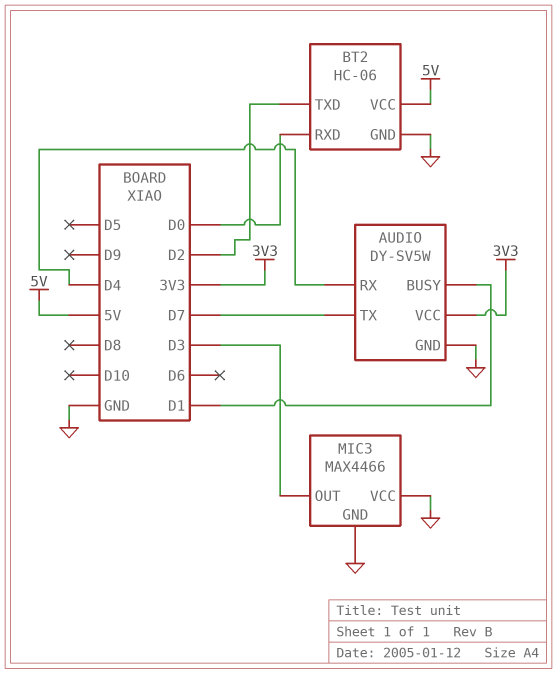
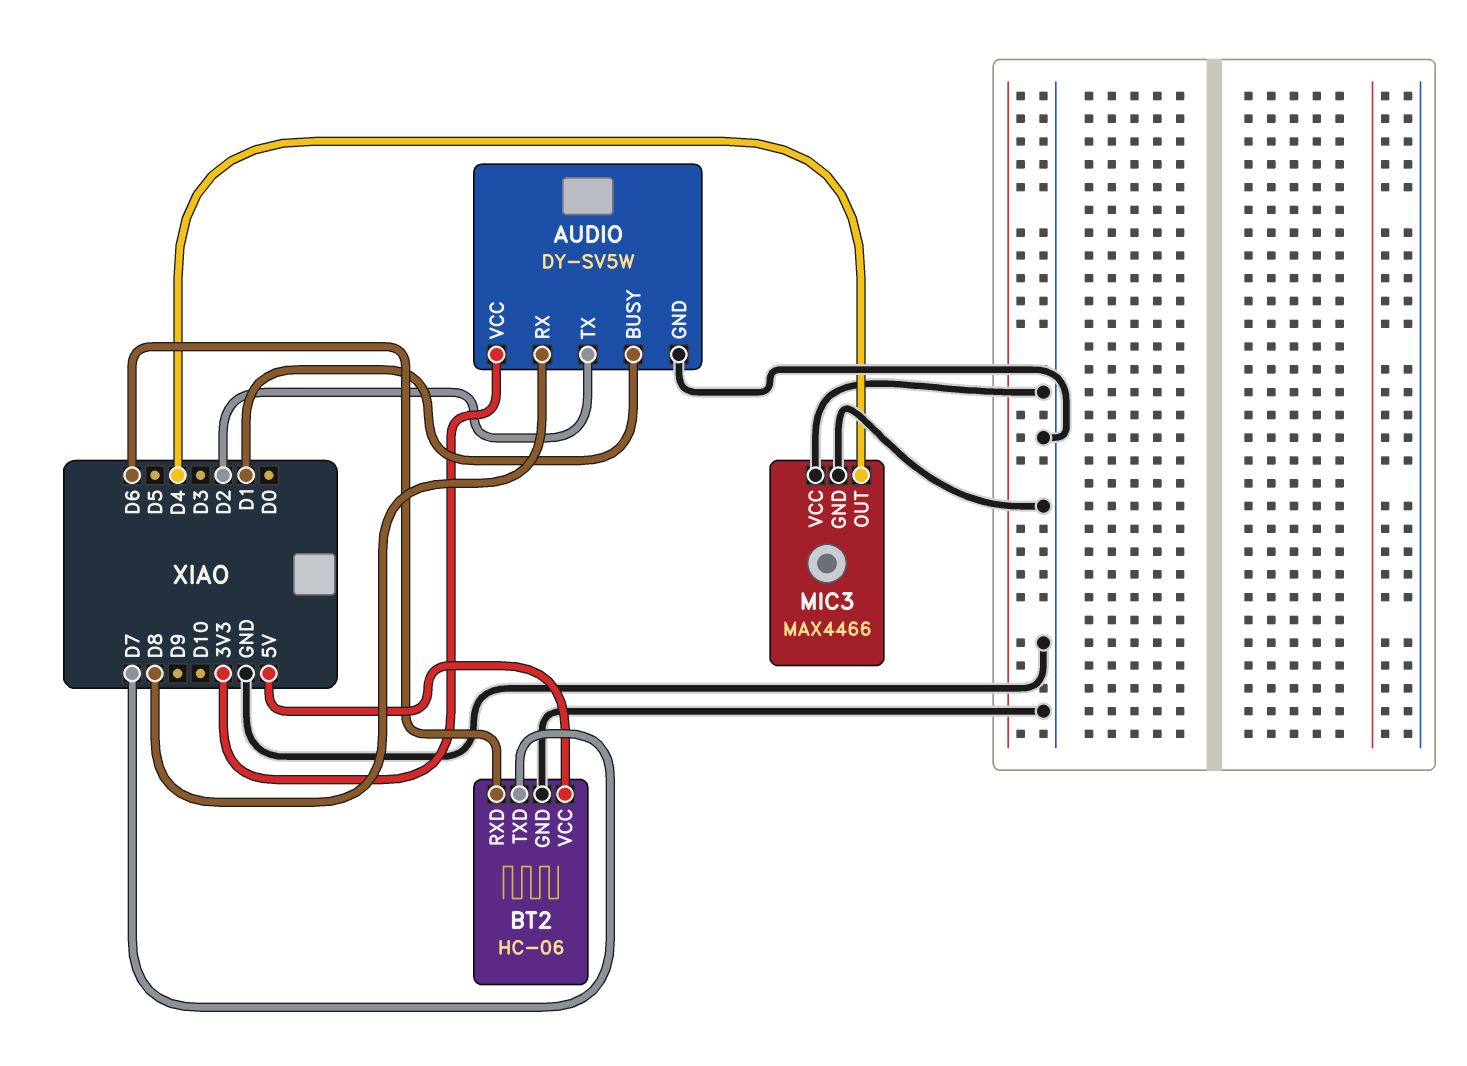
AUDIO pin RX: D4 -> D8
AUDIO pin TX: D7 -> D2
BT2 pin RXD: D0 -> D6
BT2 pin TXD: D2 -> D7
MIC3 pin OUT: D3 -> D4

